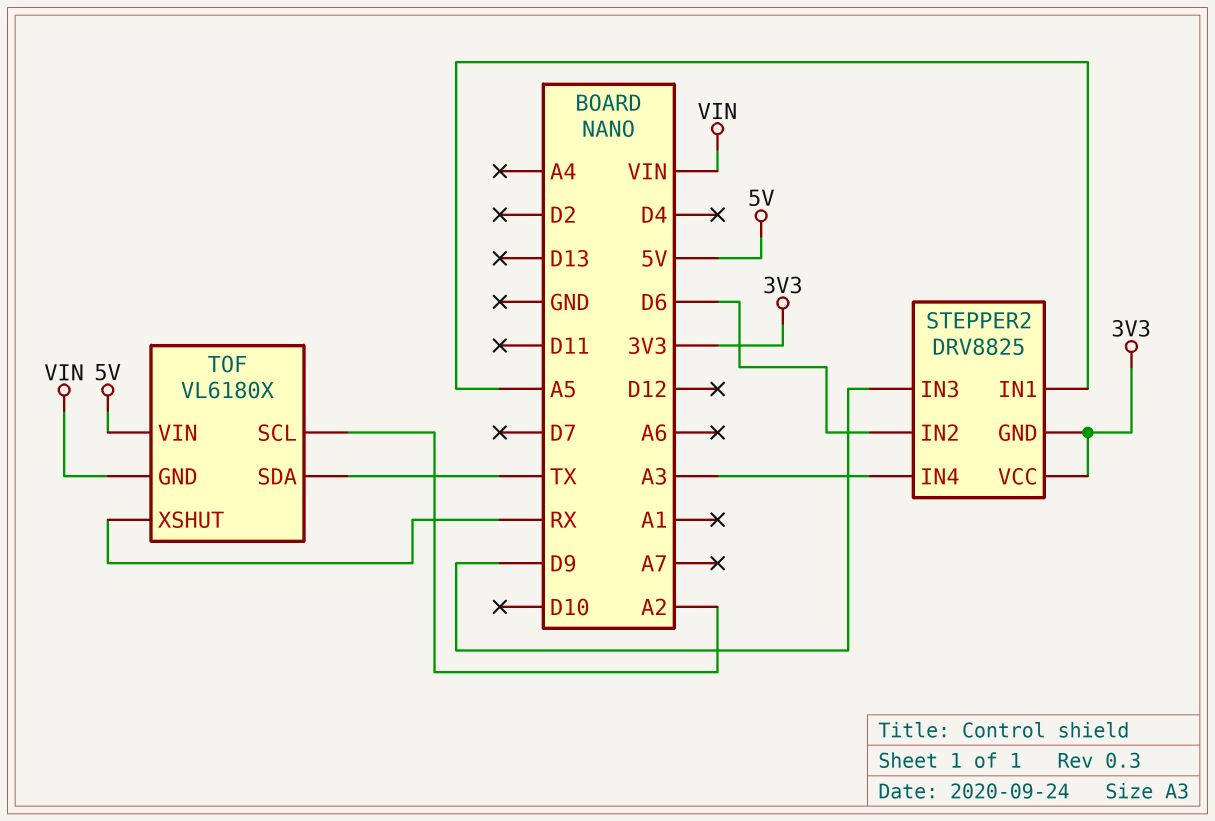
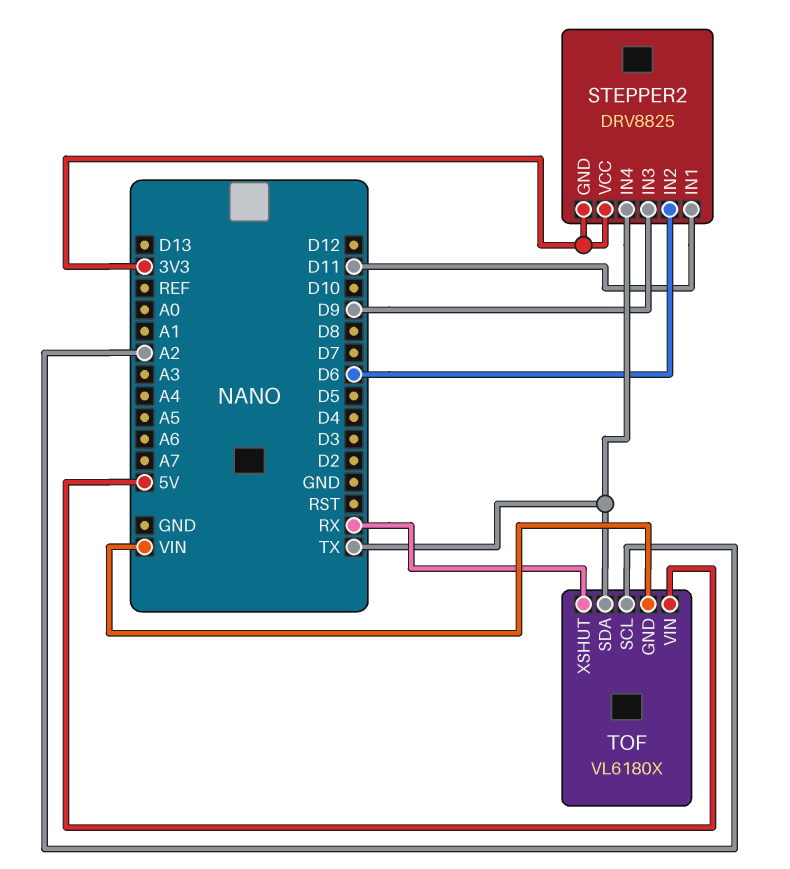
STEPPER2 pin IN1: A5 -> D11
STEPPER2 pin IN4: A3 -> TX

